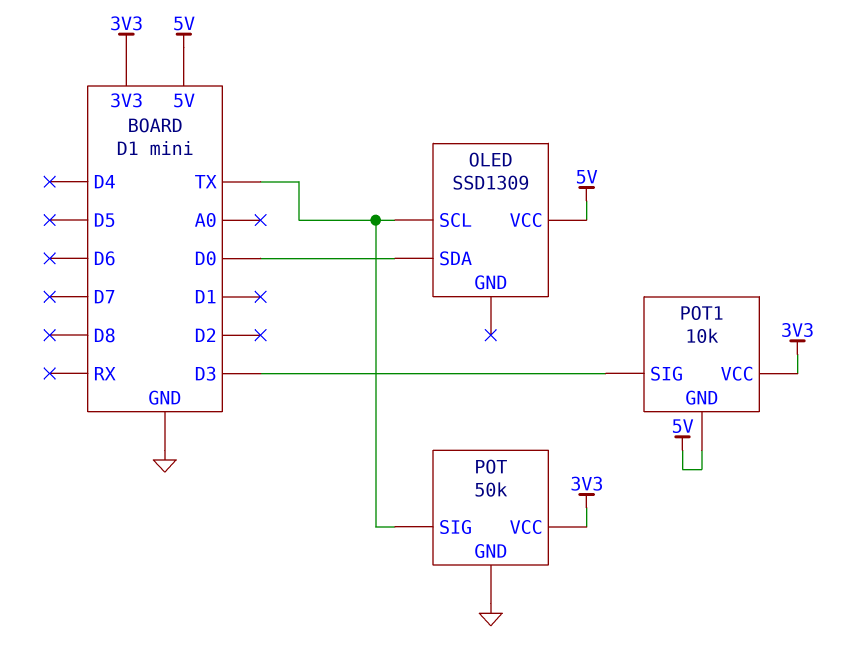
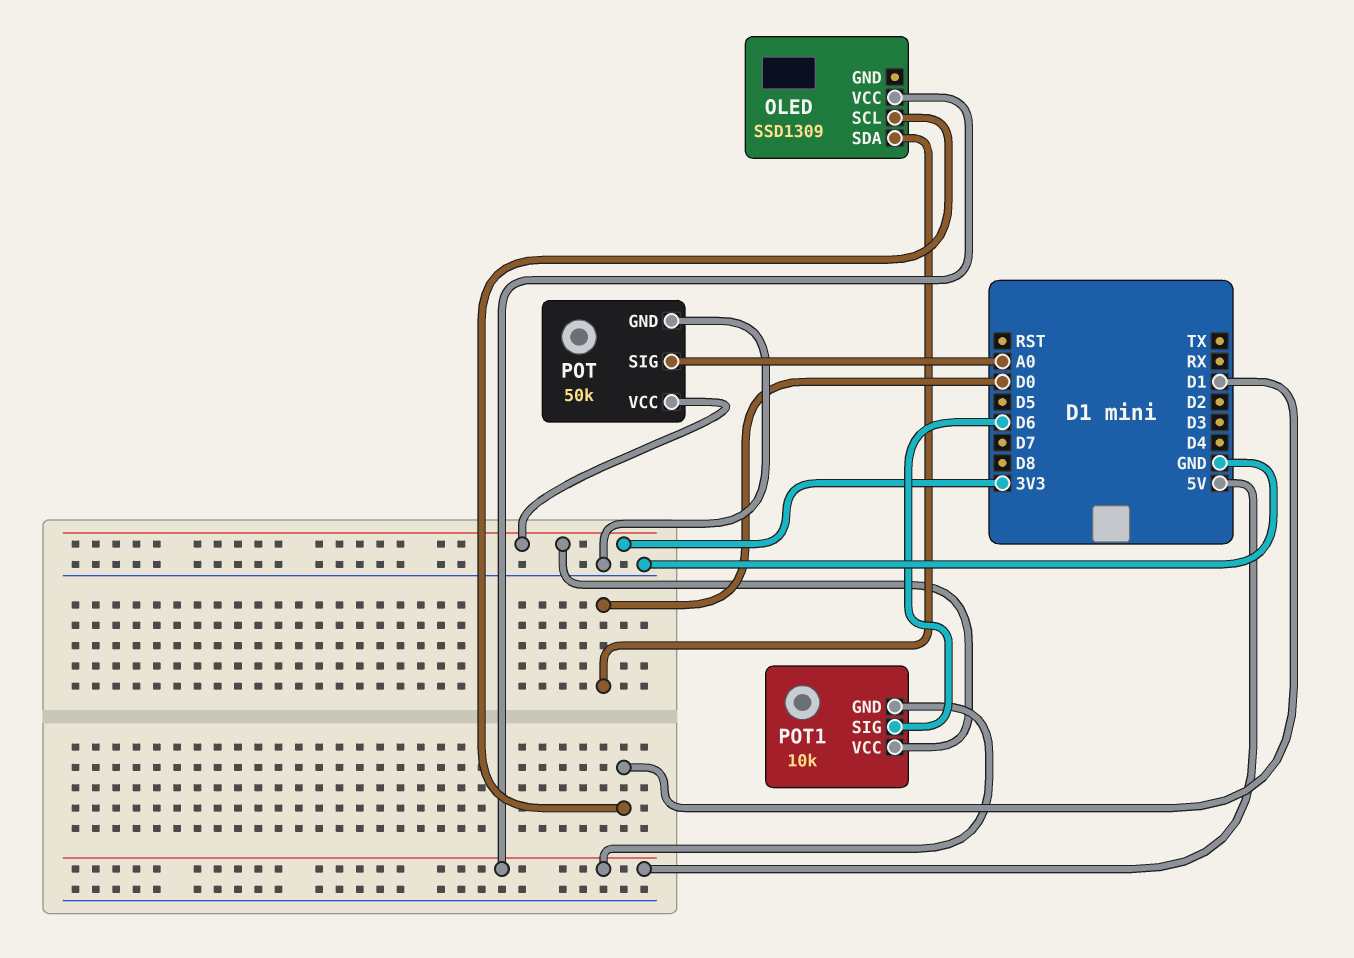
OLED pin SCL: TX -> D1
POT pin SIG: TX -> A0
POT1 pin SIG: D3 -> D6

